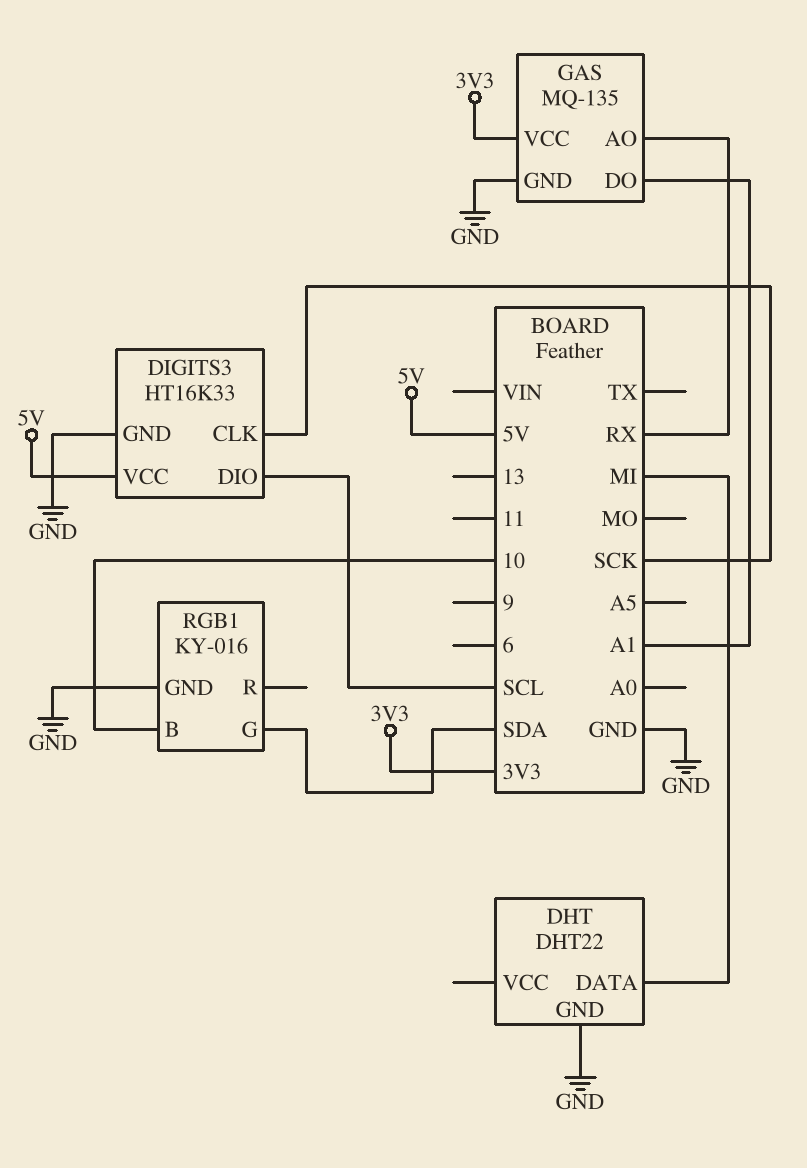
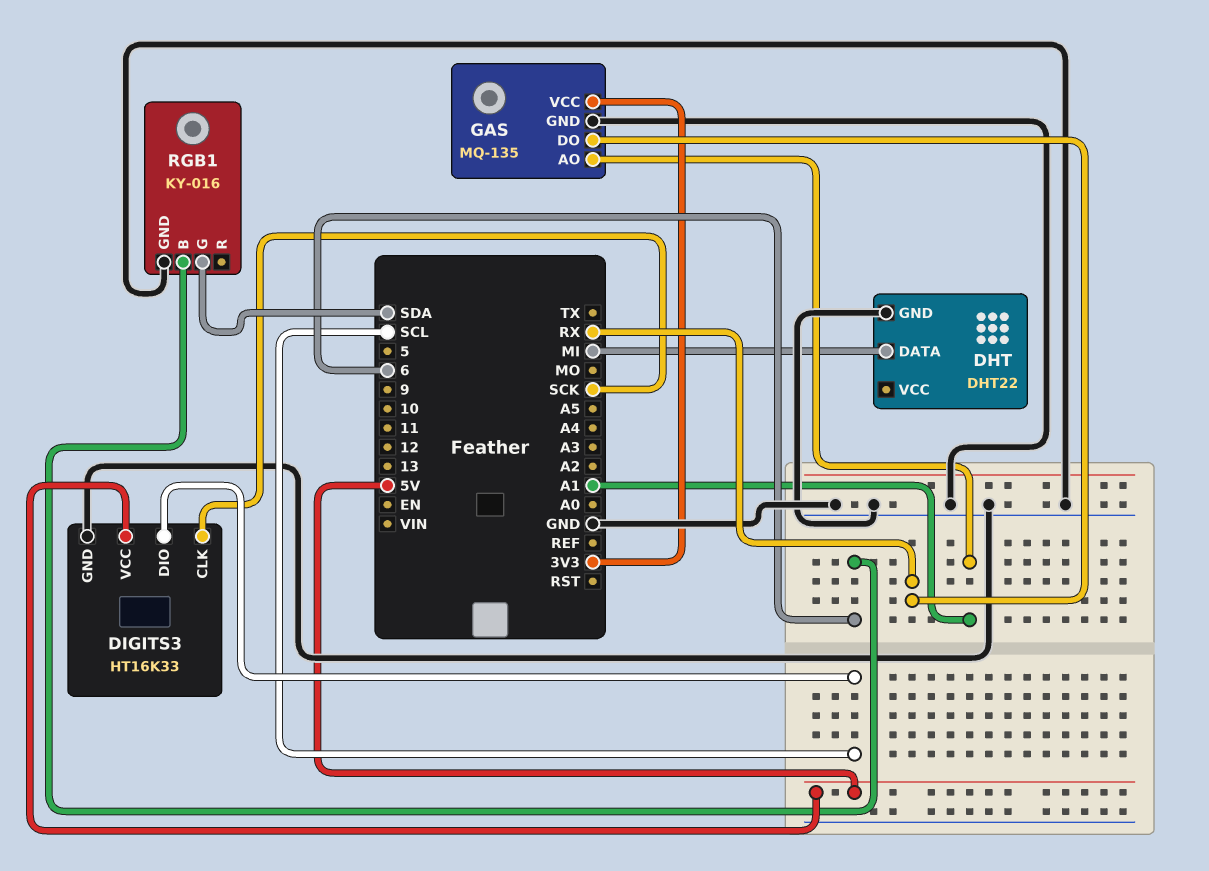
GAS pin AO: RX -> A1
GAS pin DO: A1 -> RX
RGB1 pin B: 10 -> 6

